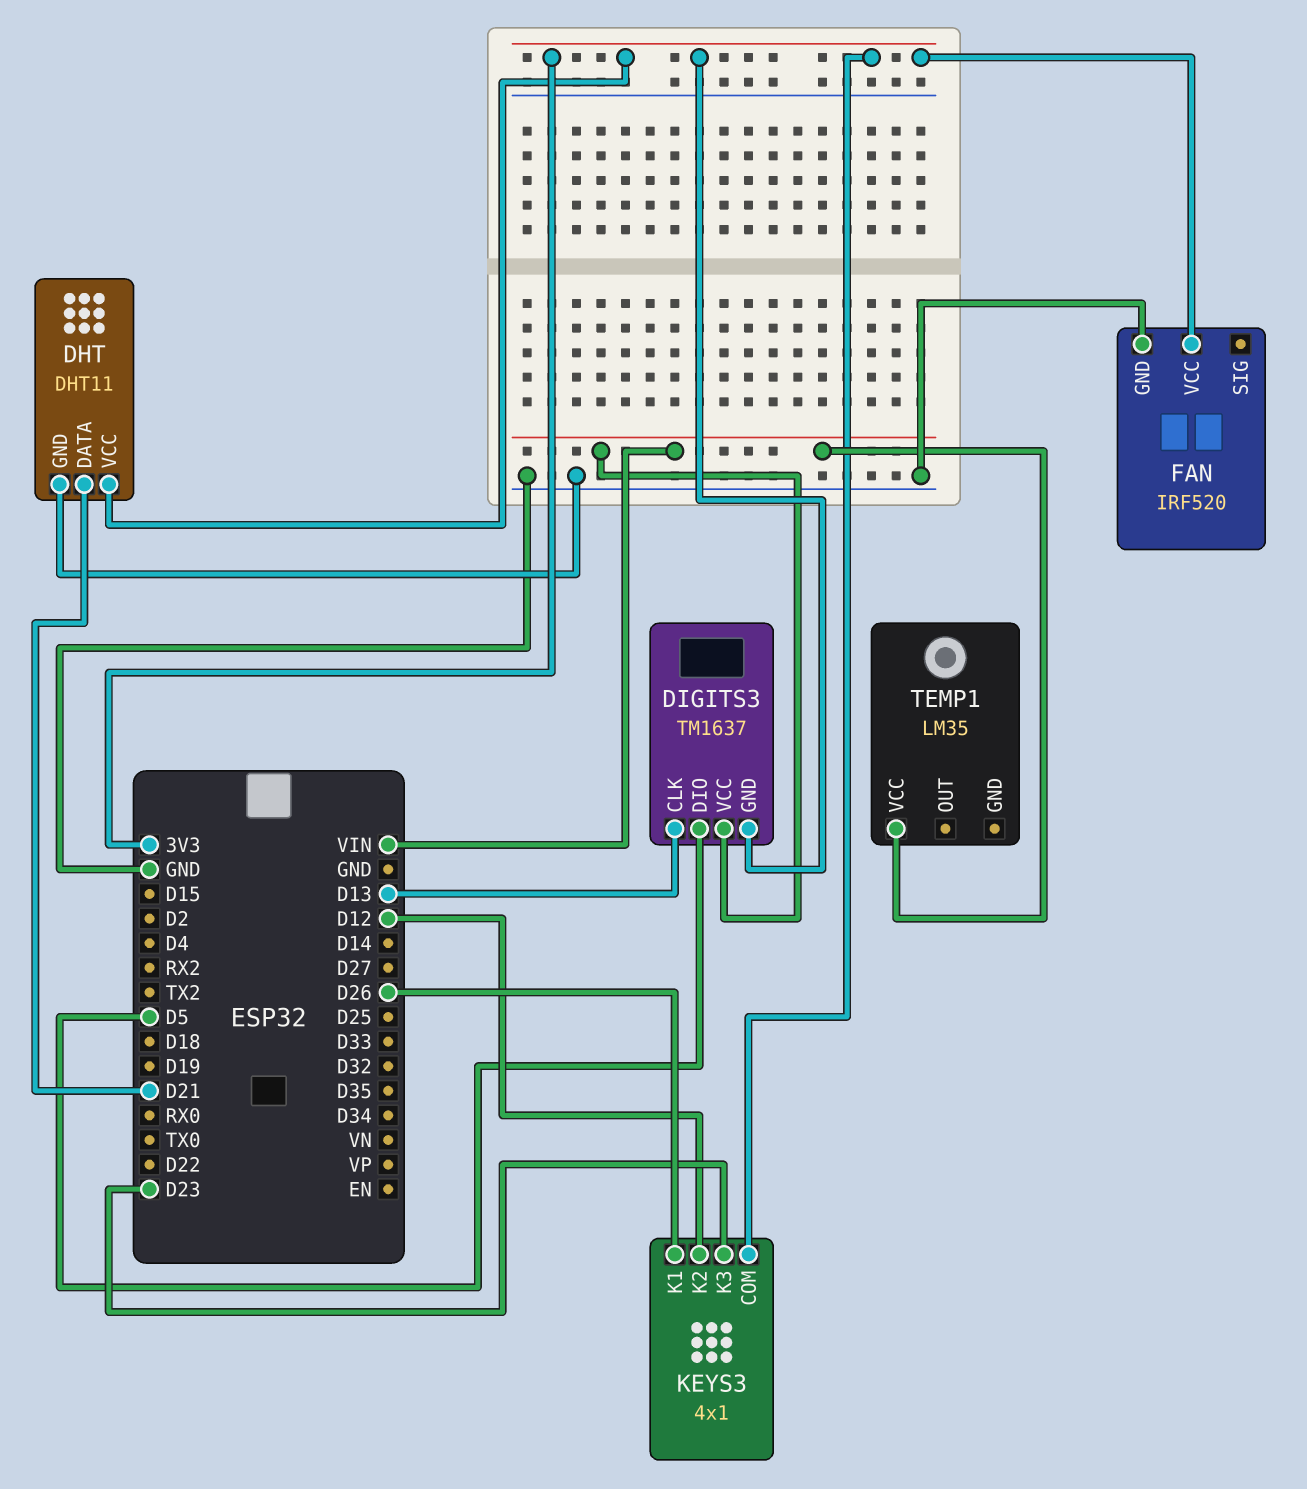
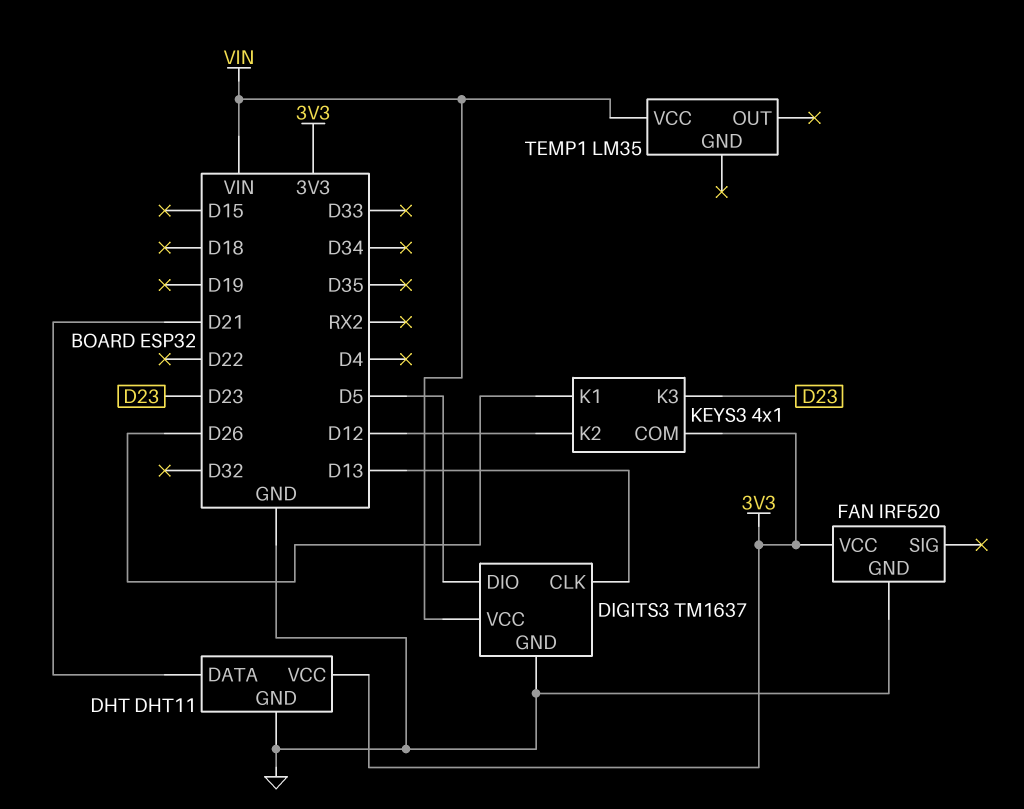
DIGITS3 pin GND: 3V3 -> GND

